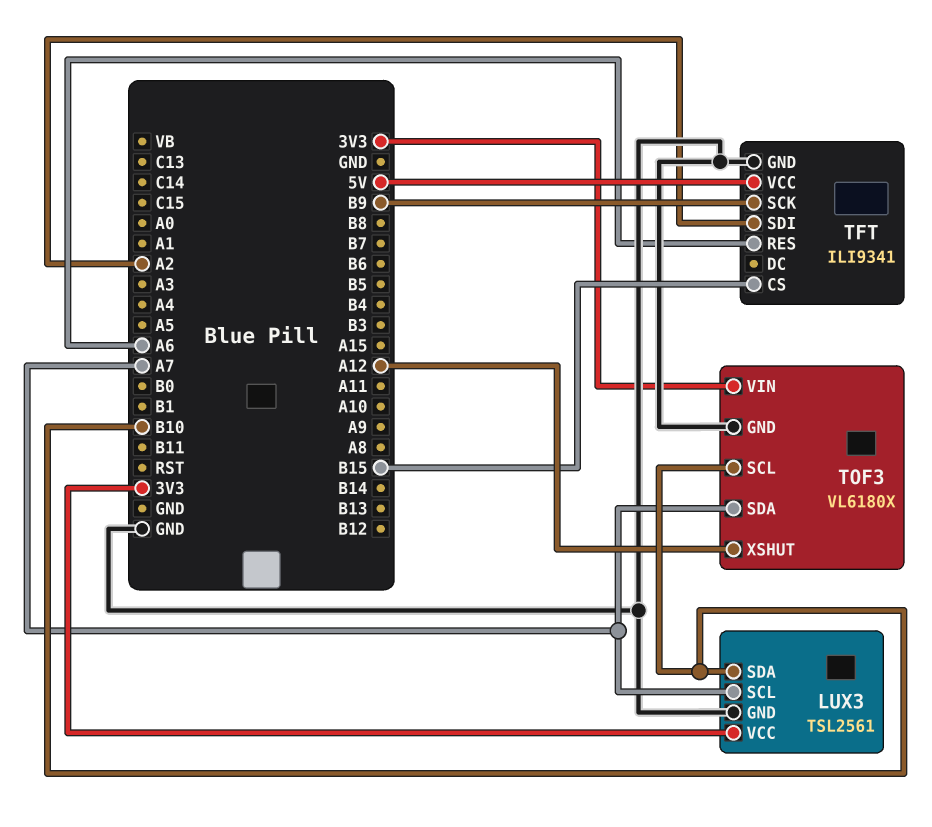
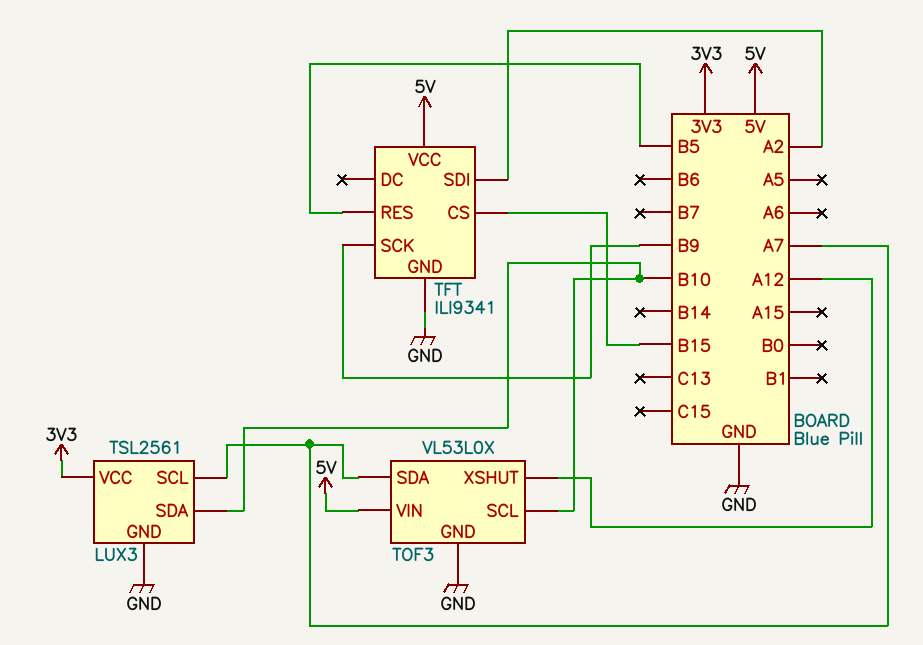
TFT pin RES: A6 -> B5
TOF3: VL6180X -> VL53L0X
TOF3 pin VIN: 3V3 -> 5V

